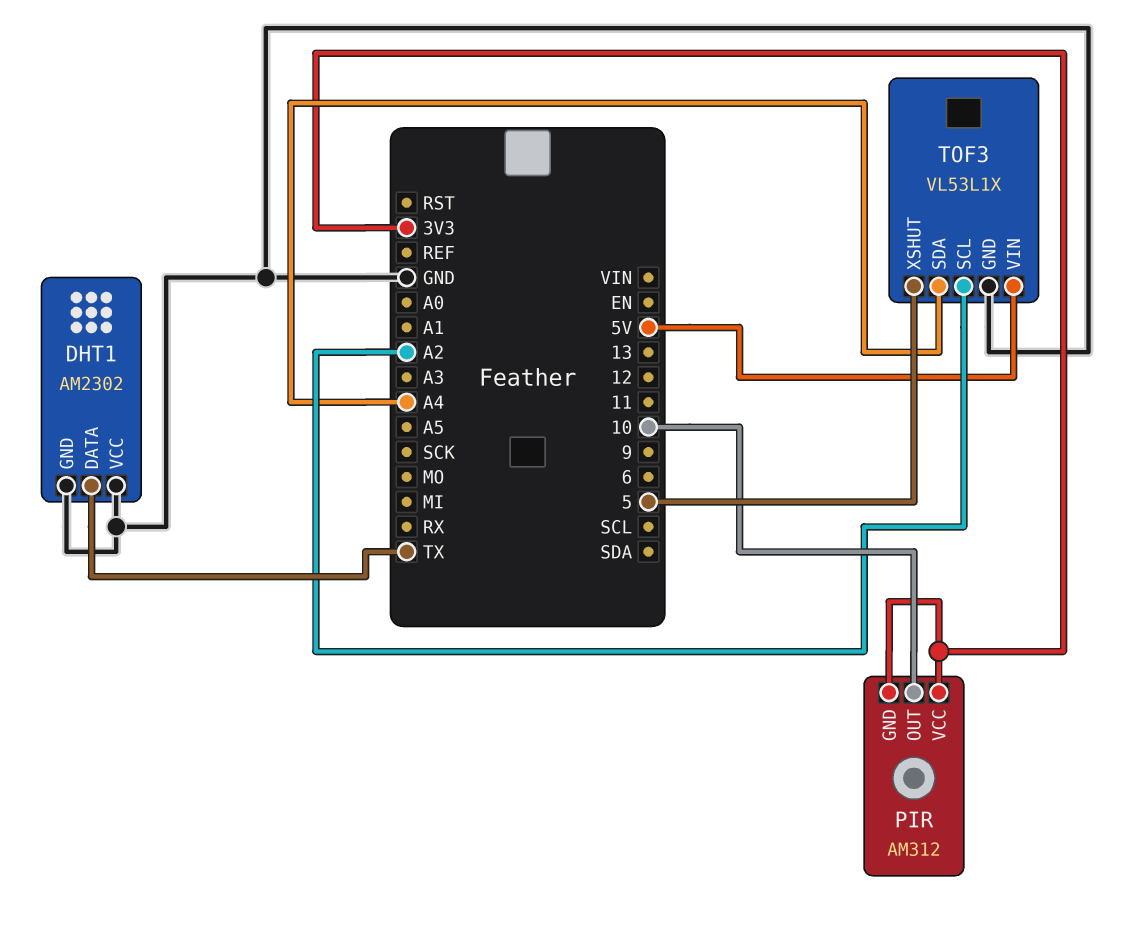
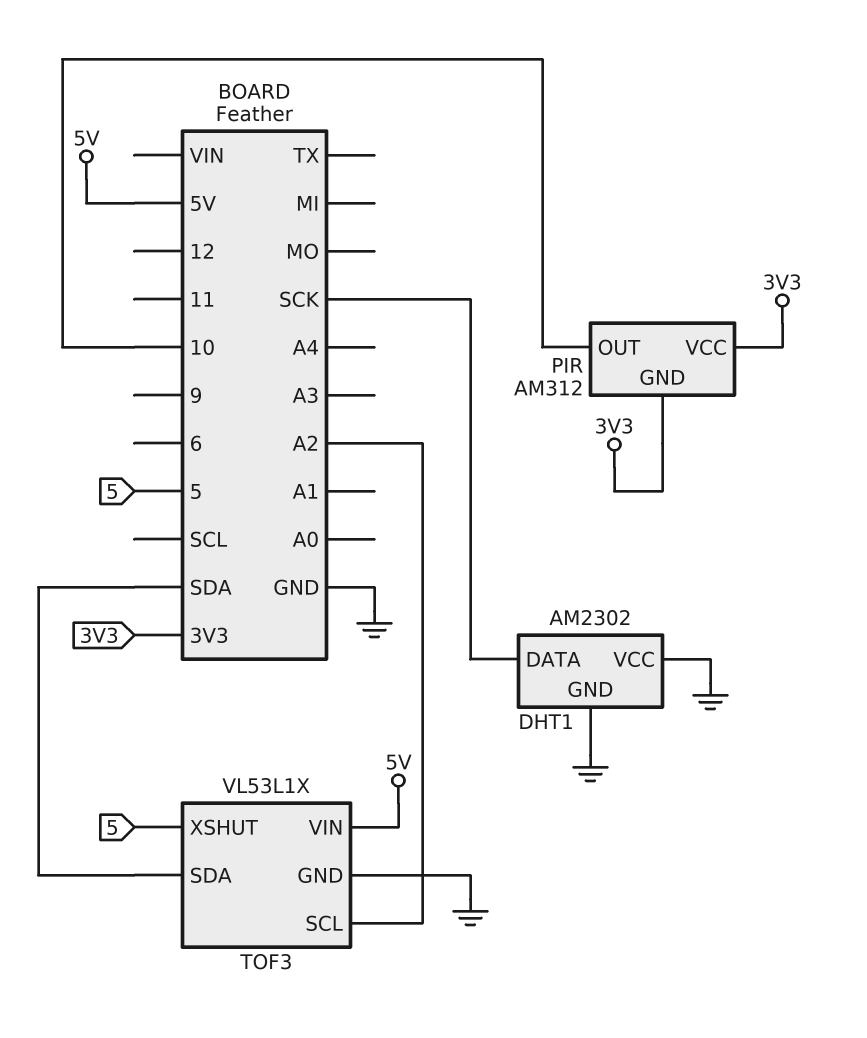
DHT1 pin DATA: TX -> SCK
TOF3 pin SDA: A4 -> SDA

